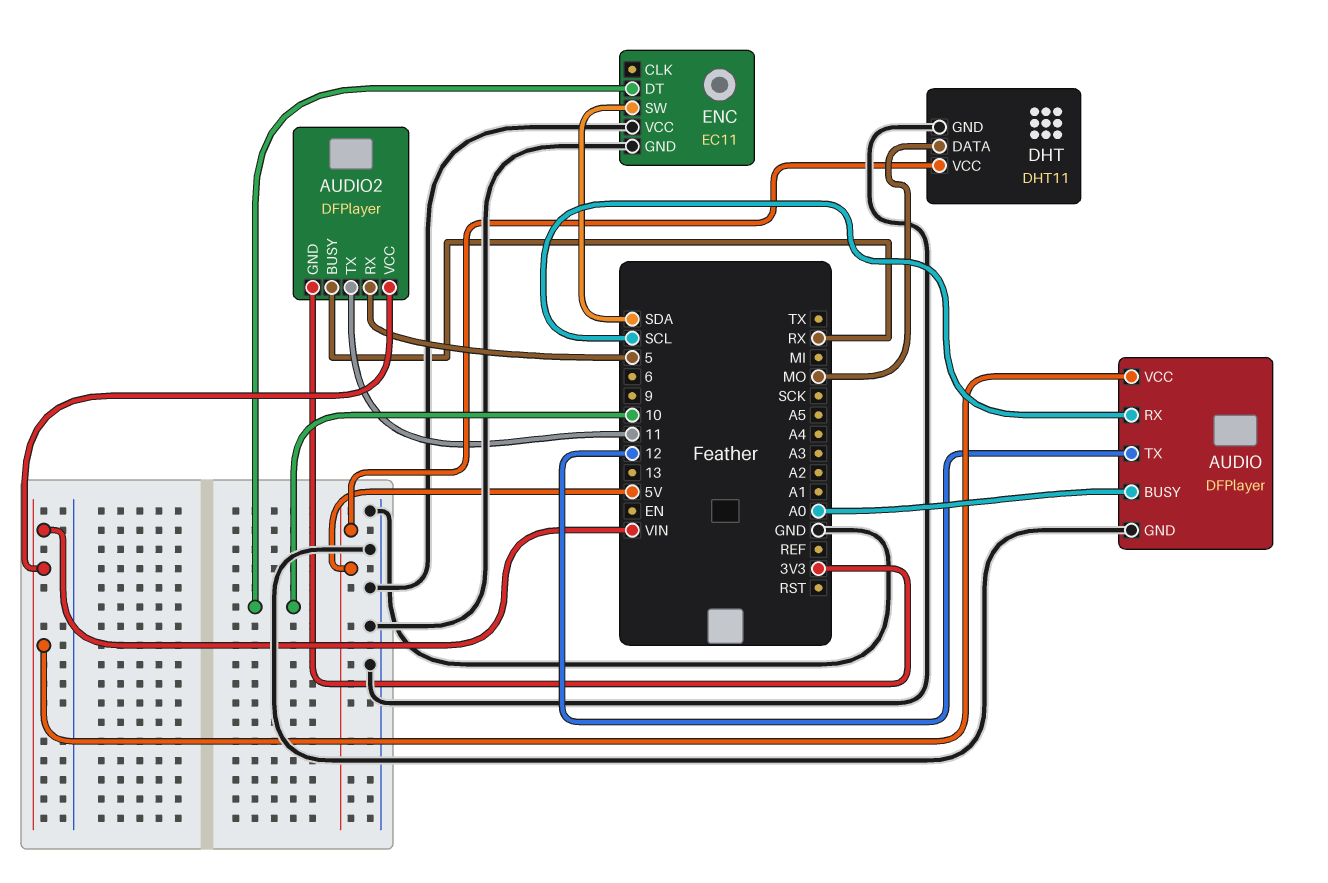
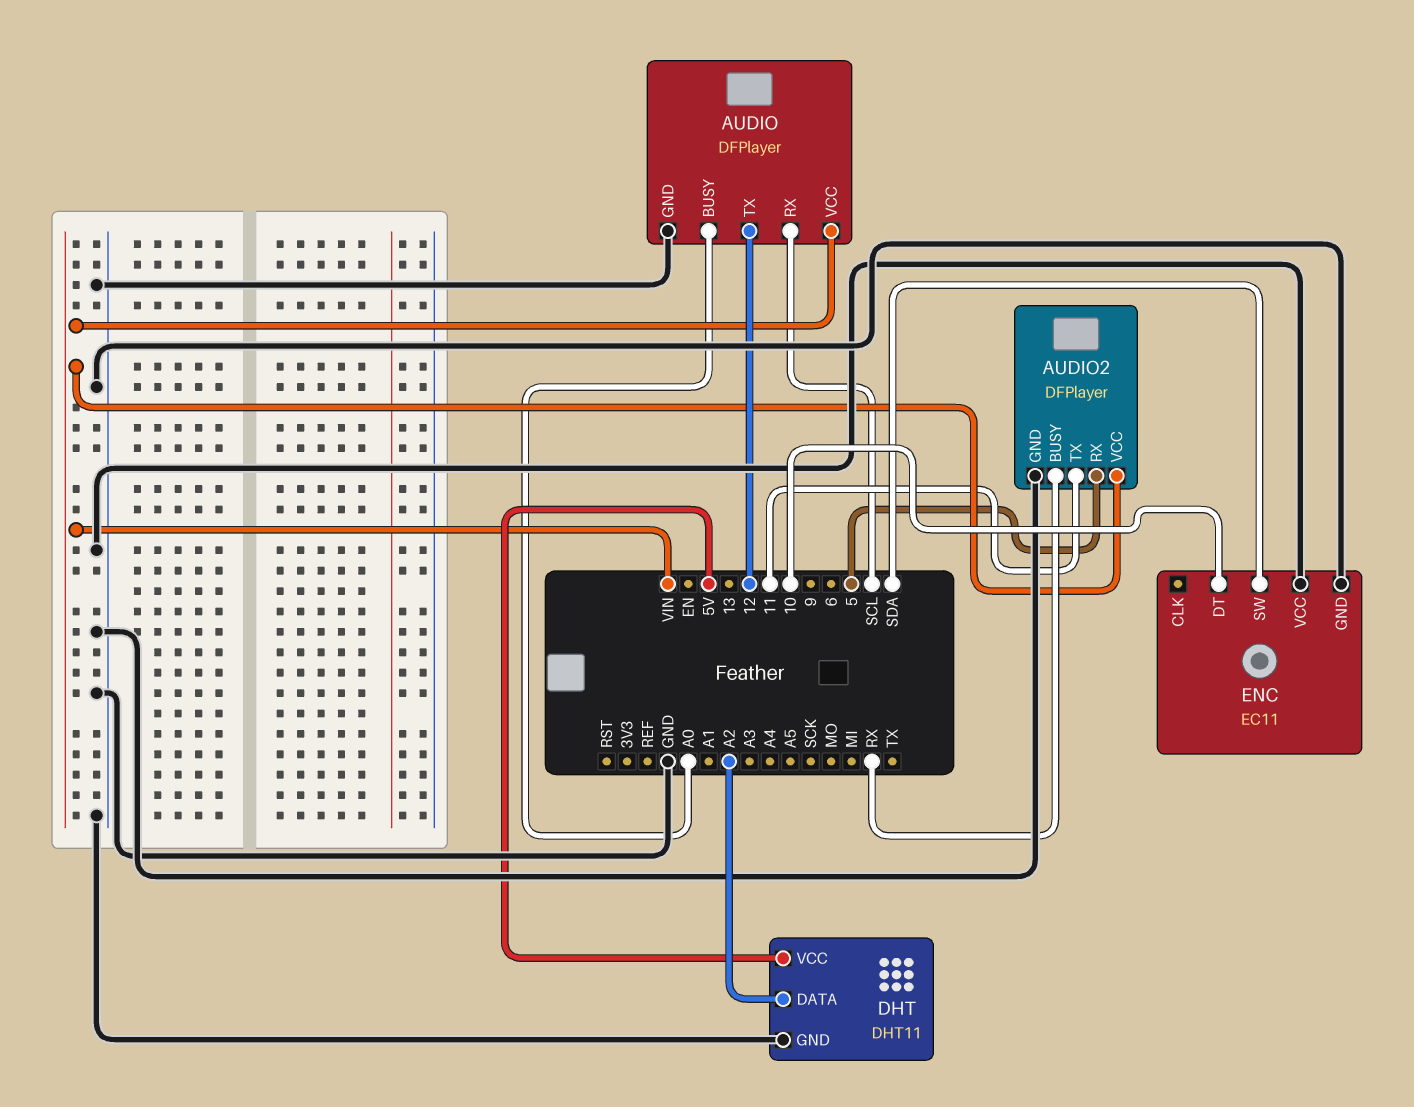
AUDIO2 pin GND: 3V3 -> GND
DHT pin DATA: MO -> A2

